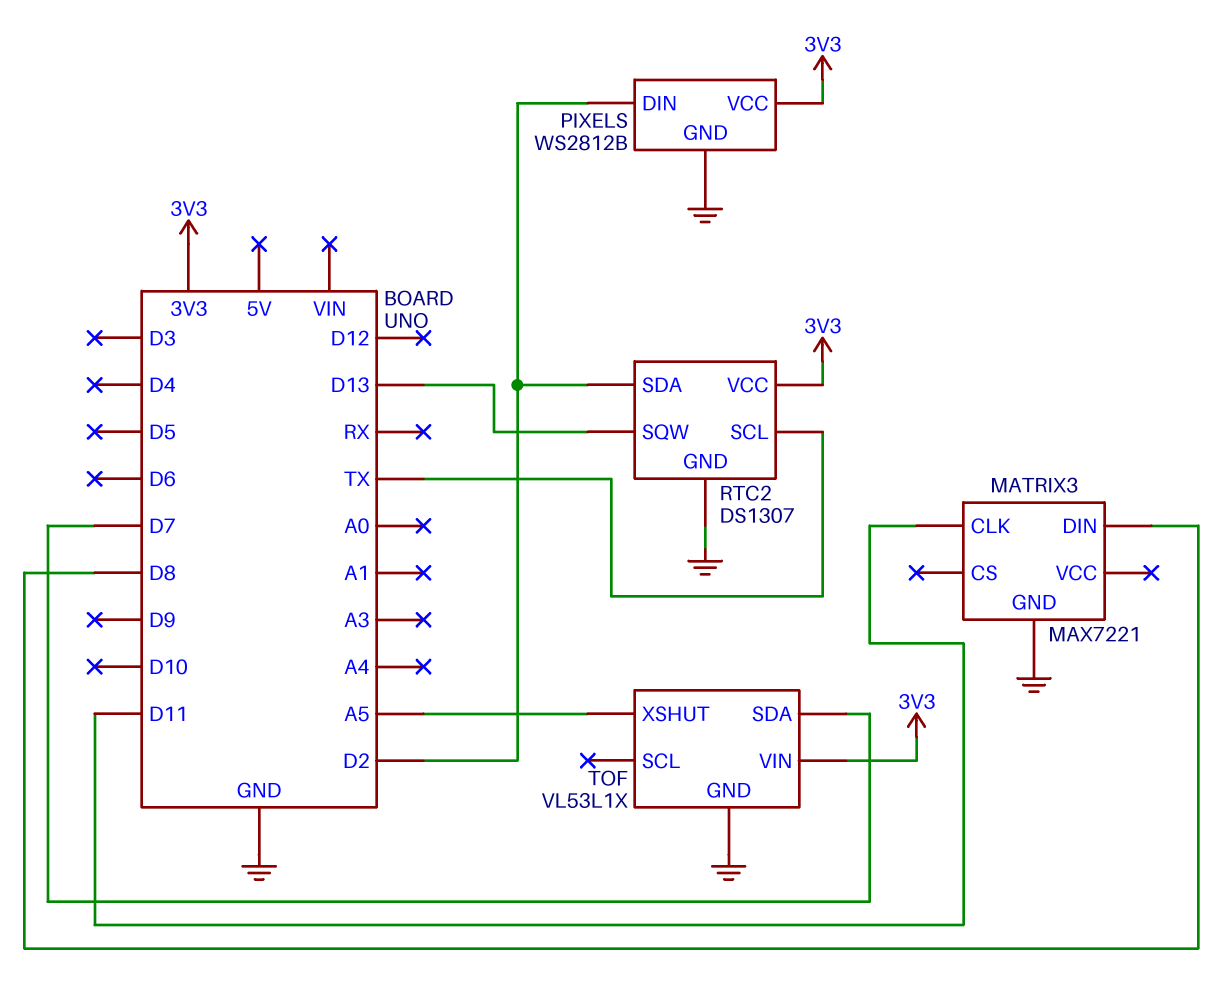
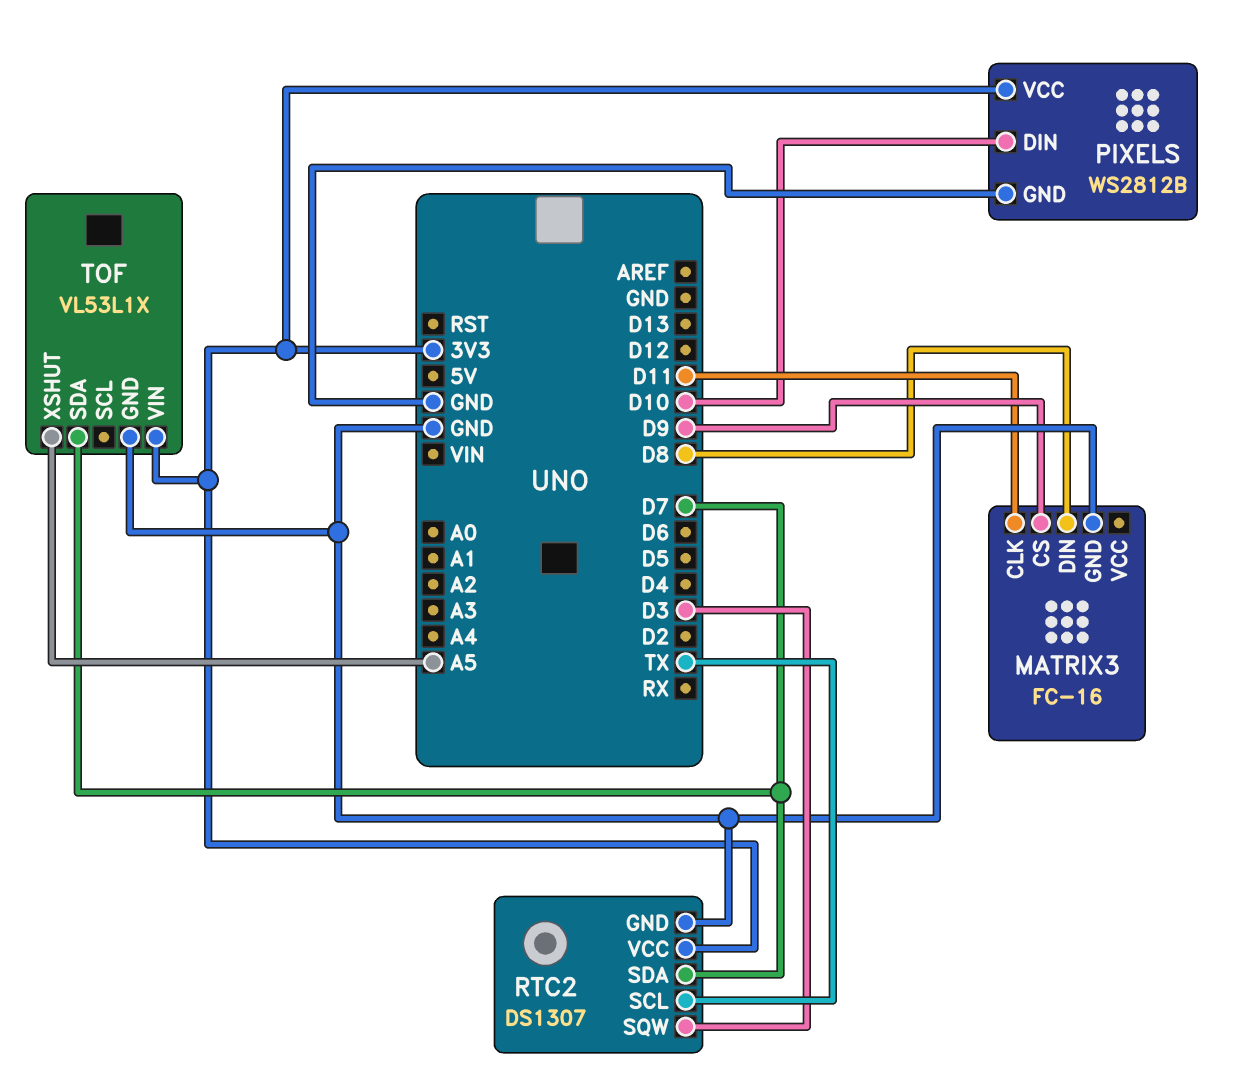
MATRIX3: MAX7221 -> FC-16
MATRIX3 pin CS: none -> D9
PIXELS pin DIN: D2 -> D10
RTC2 pin SDA: D2 -> D7
RTC2 pin SQW: D13 -> D3

